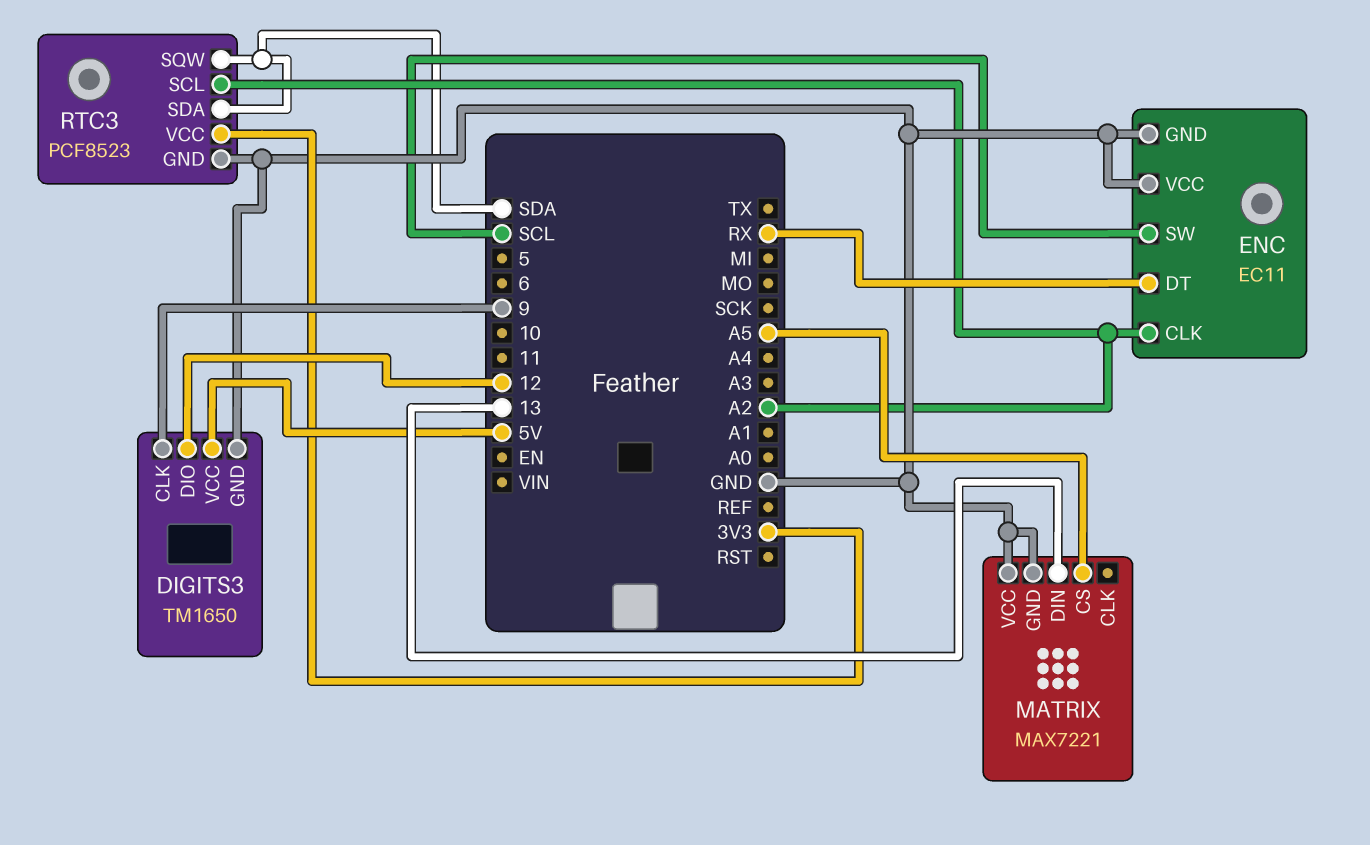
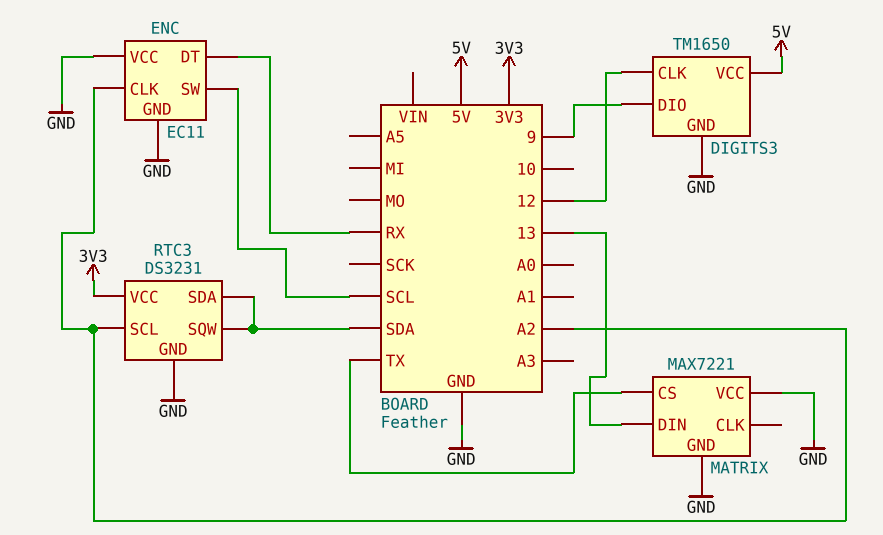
DIGITS3 pin CLK: 9 -> 12
DIGITS3 pin DIO: 12 -> 9
MATRIX pin CS: A5 -> TX
RTC3: PCF8523 -> DS3231

